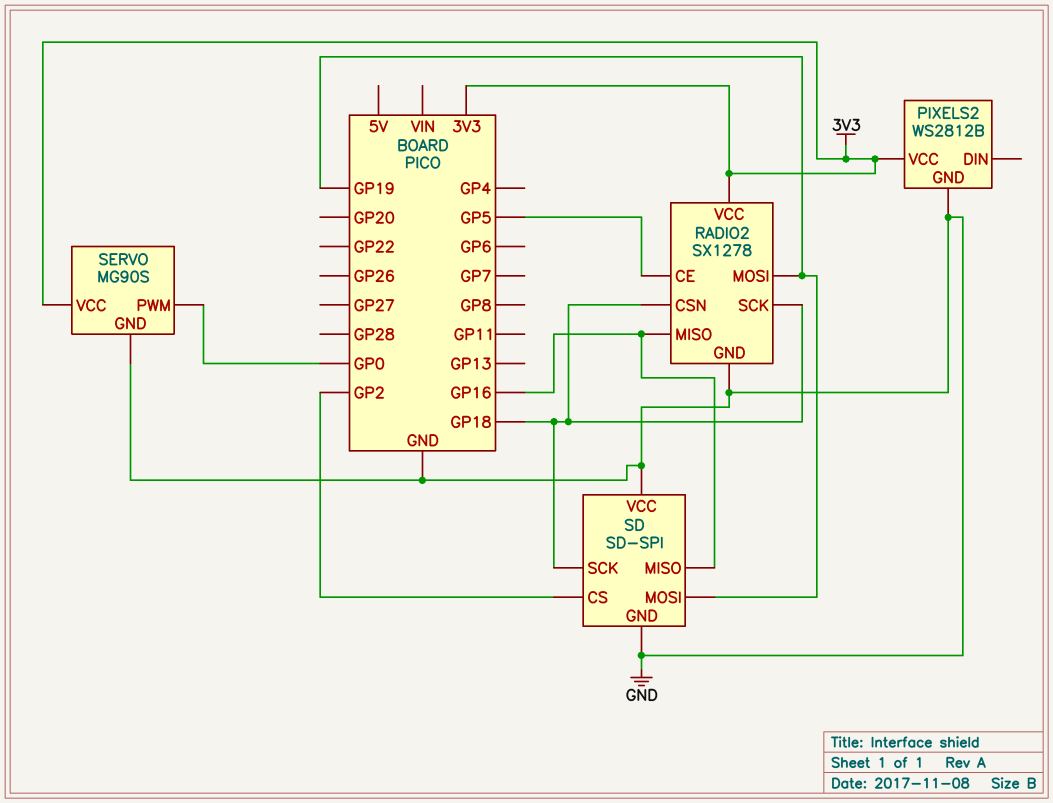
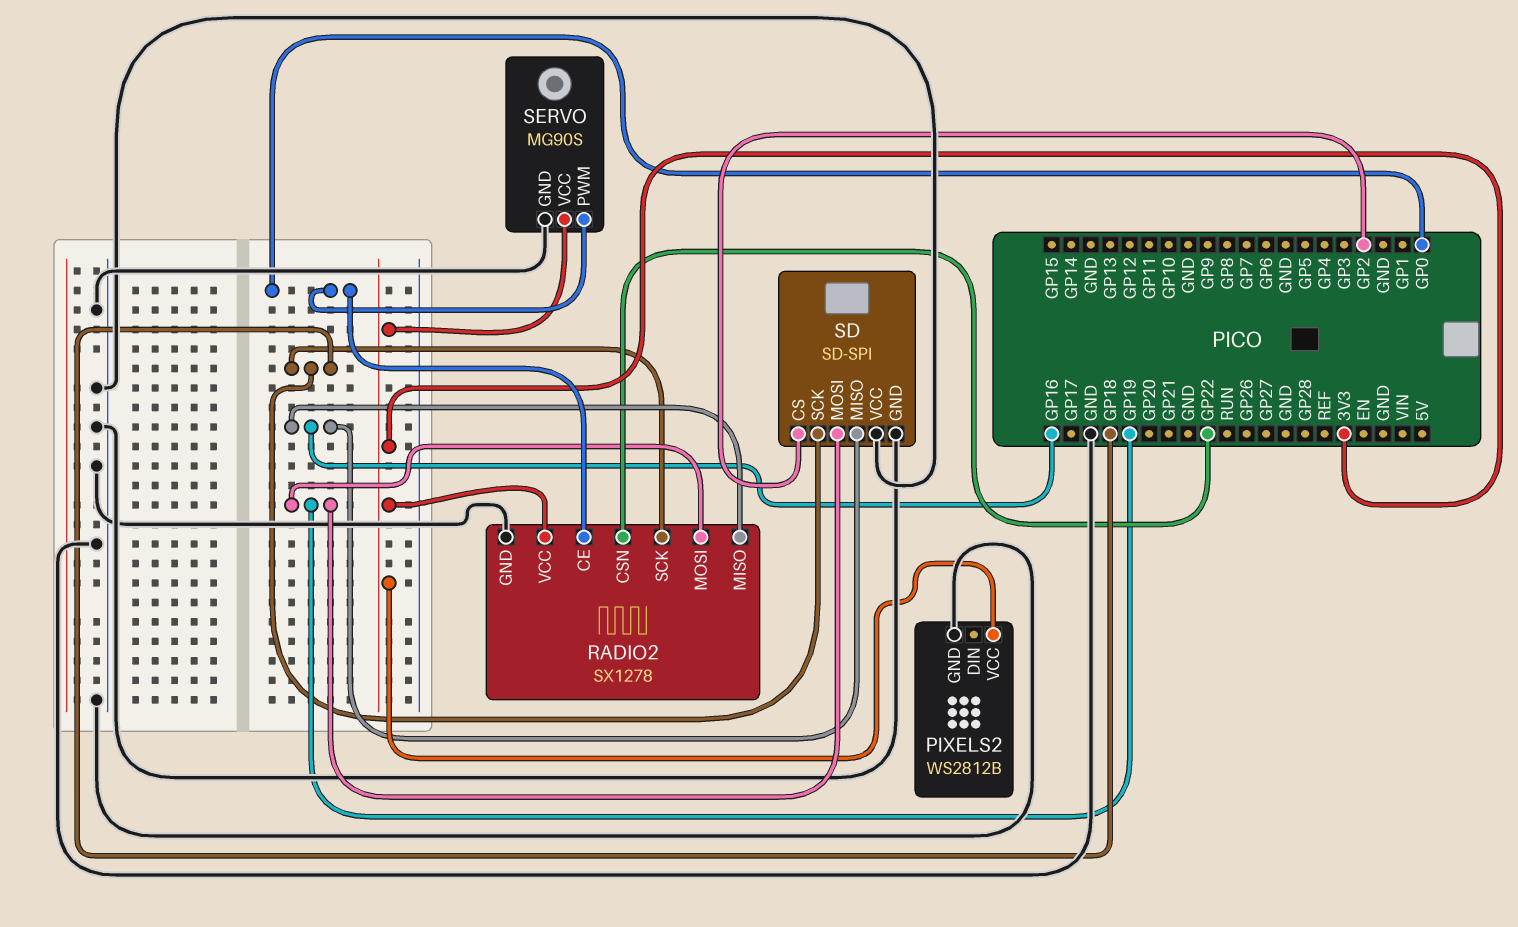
RADIO2 pin CE: GP5 -> GP0
RADIO2 pin CSN: GP18 -> GP22

